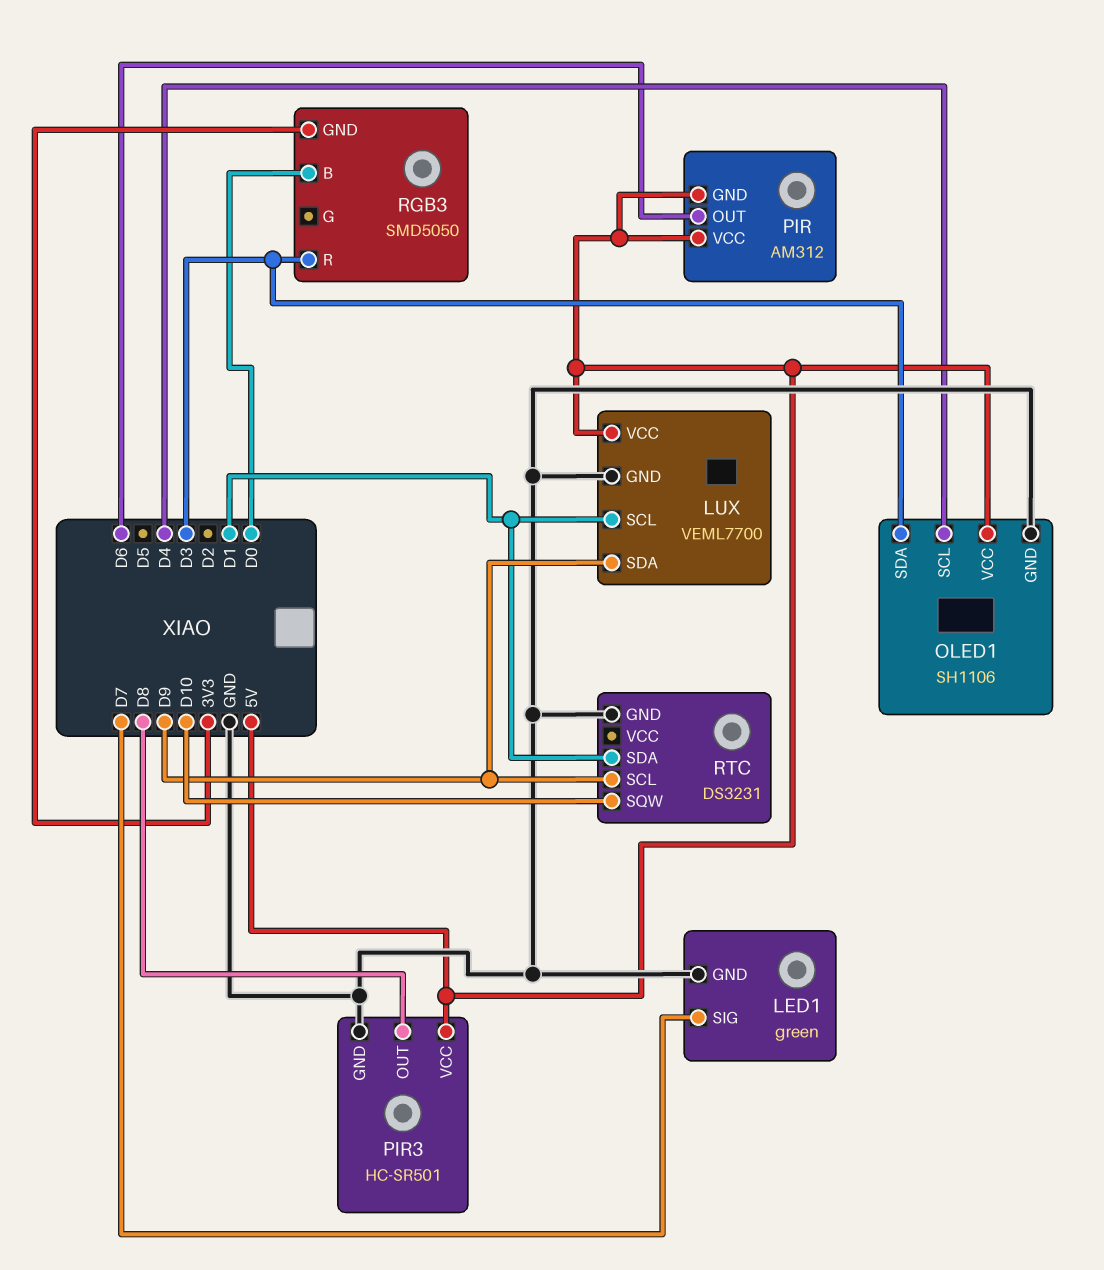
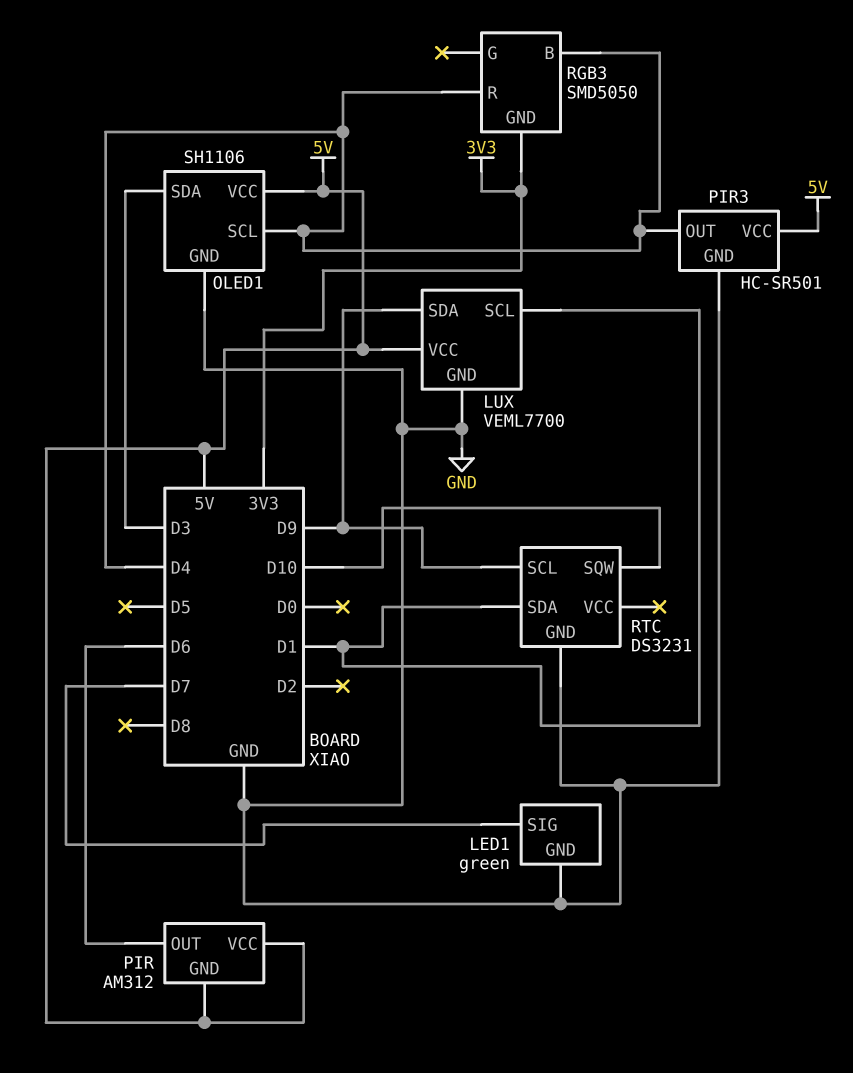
PIR3 pin OUT: D8 -> D4
RGB3 pin B: D0 -> D4
RGB3 pin R: D3 -> D4

